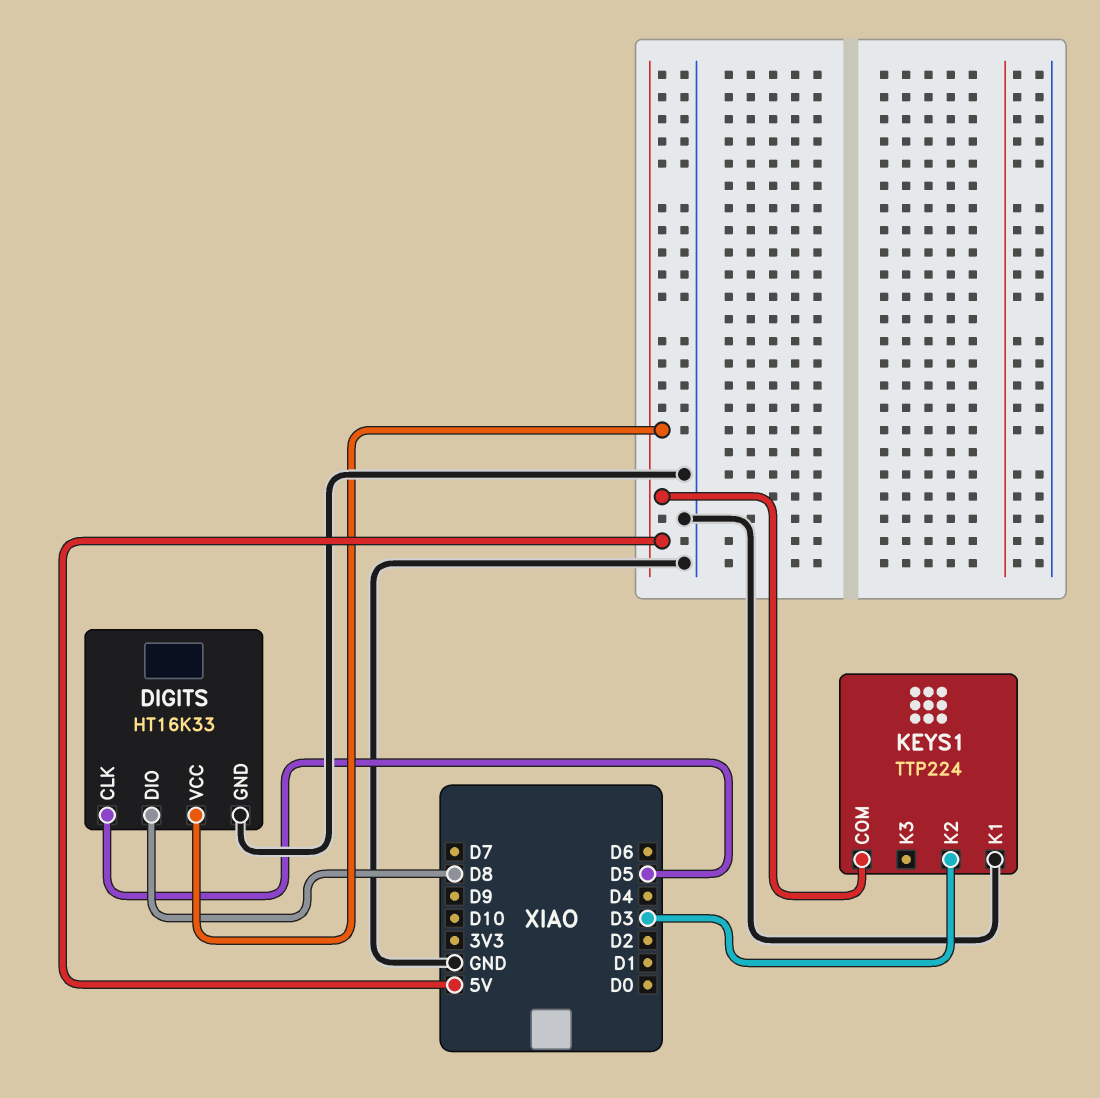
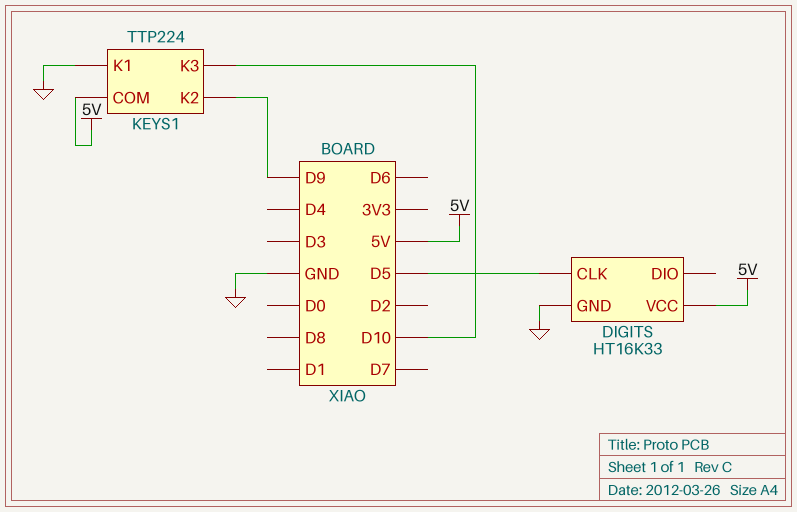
DIGITS pin DIO: D8 -> none
KEYS1 pin K2: D3 -> D9
KEYS1 pin K3: none -> D10

